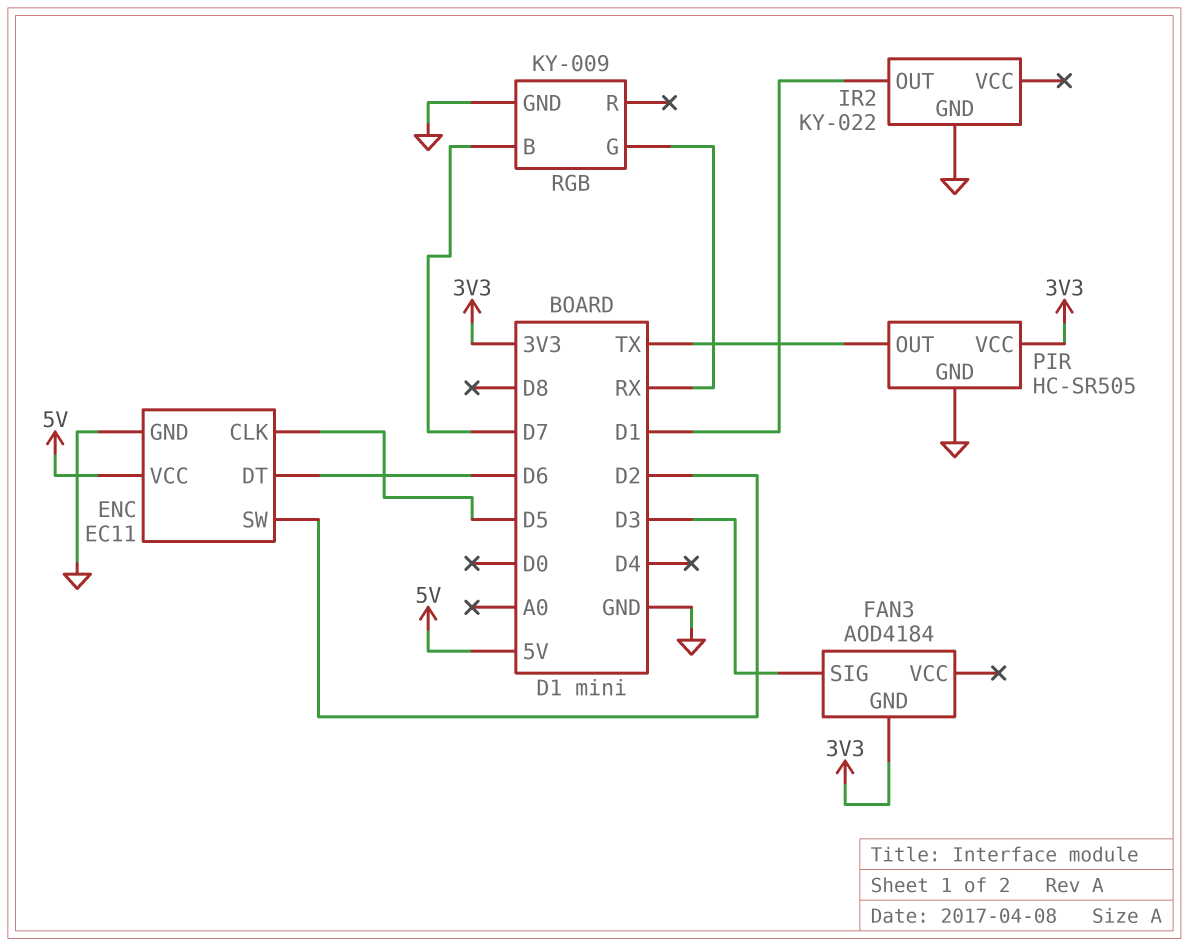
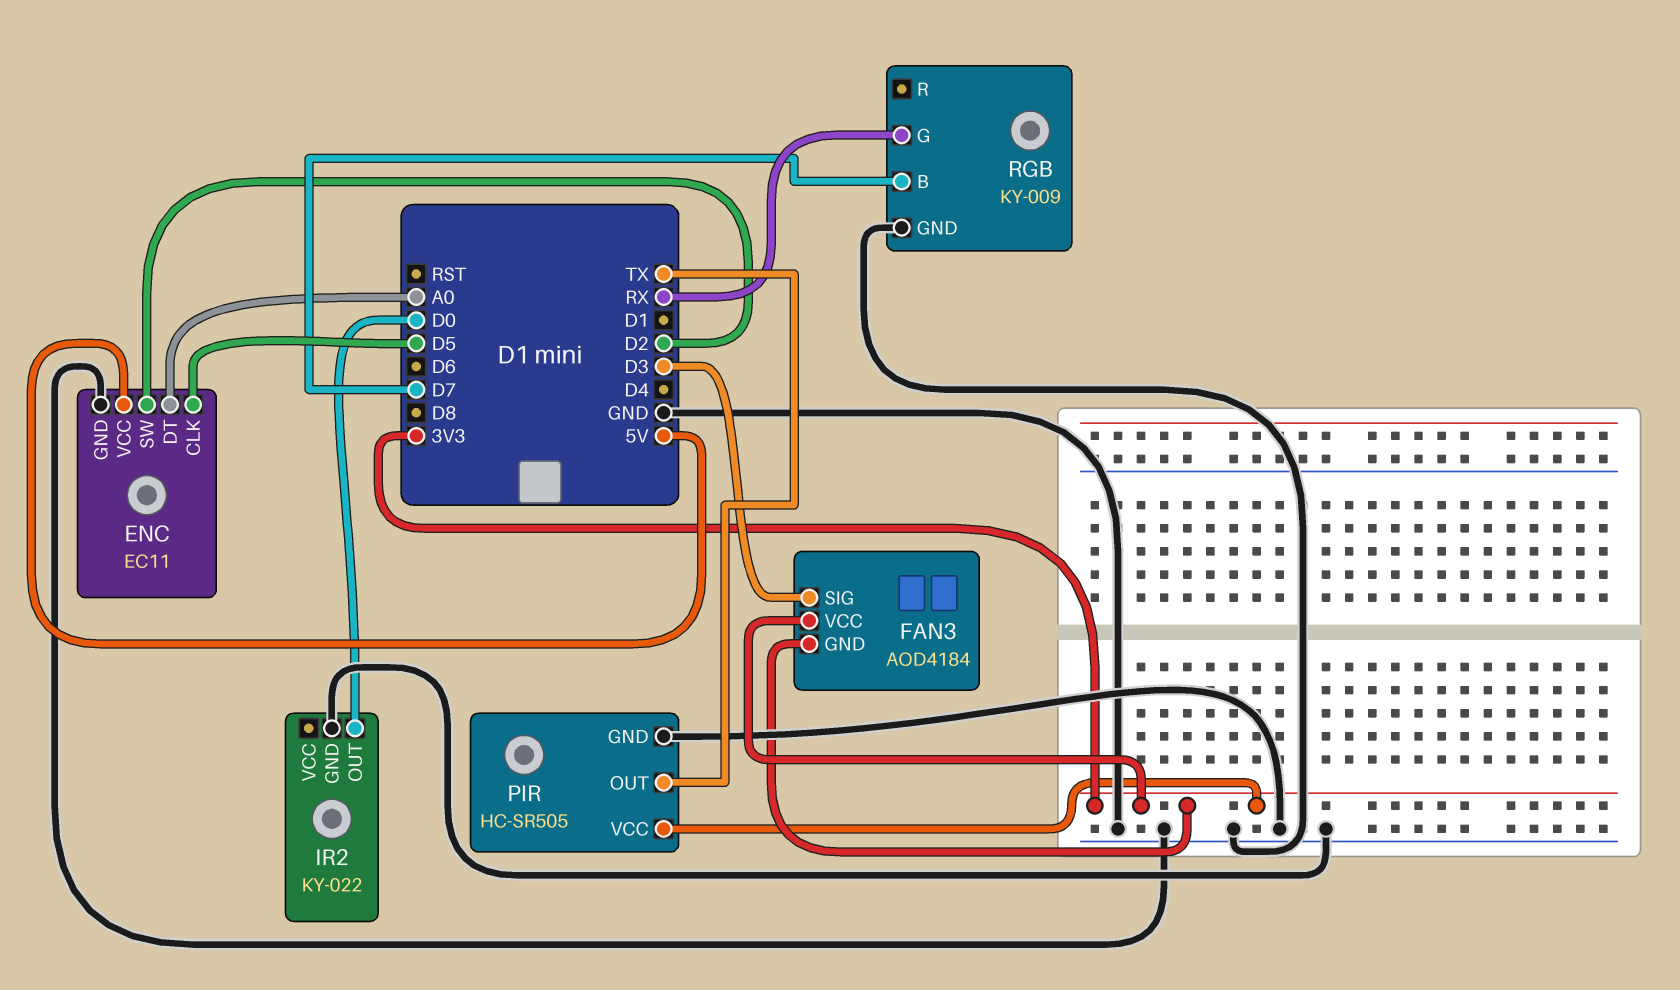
ENC pin DT: D6 -> A0
FAN3 pin VCC: none -> 3V3
IR2 pin OUT: D1 -> D0

